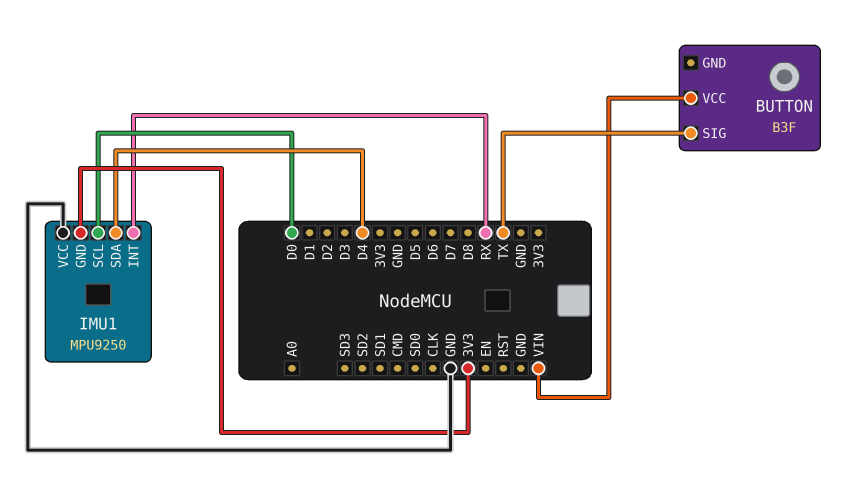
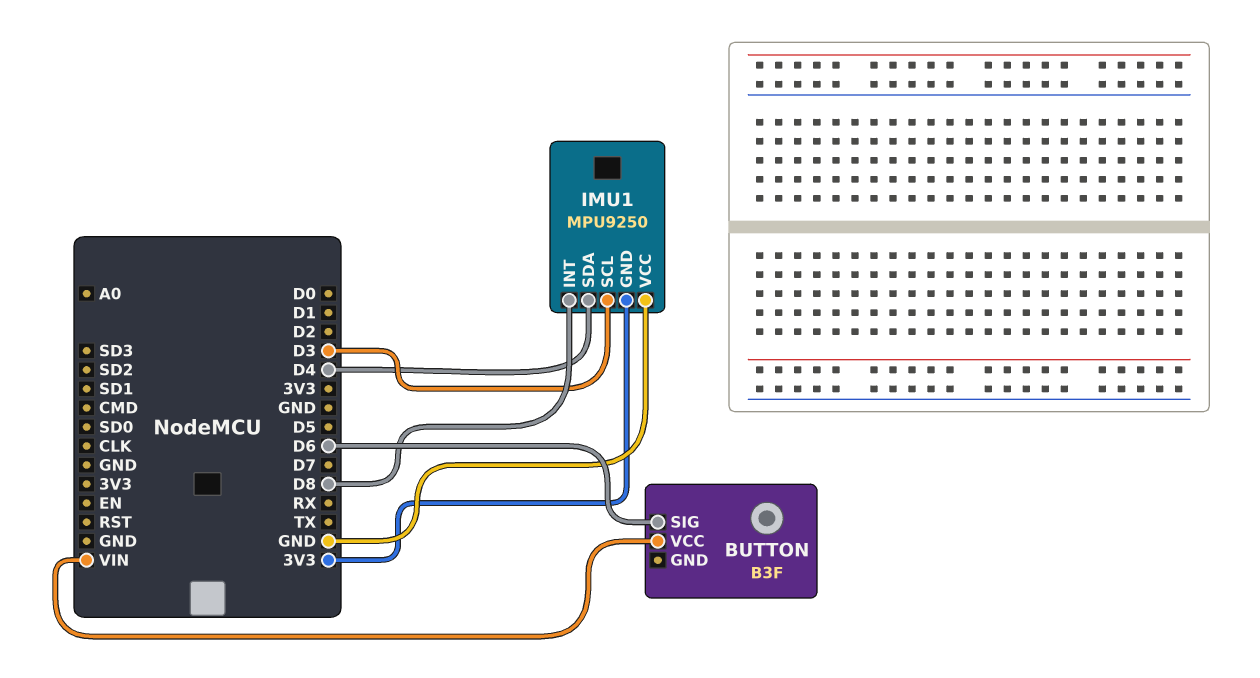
BUTTON pin SIG: TX -> D6
IMU1 pin INT: RX -> D8
IMU1 pin SCL: D0 -> D3

